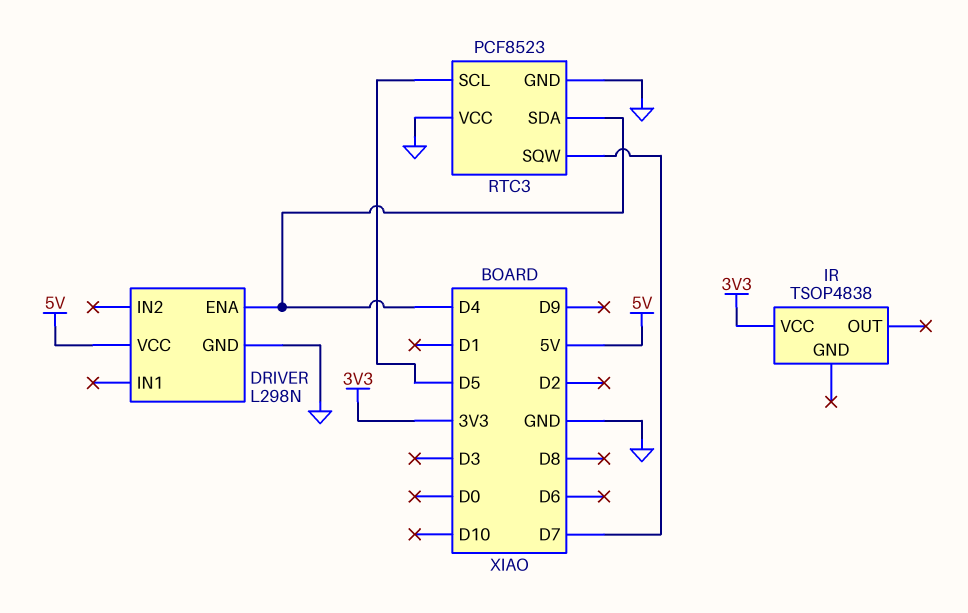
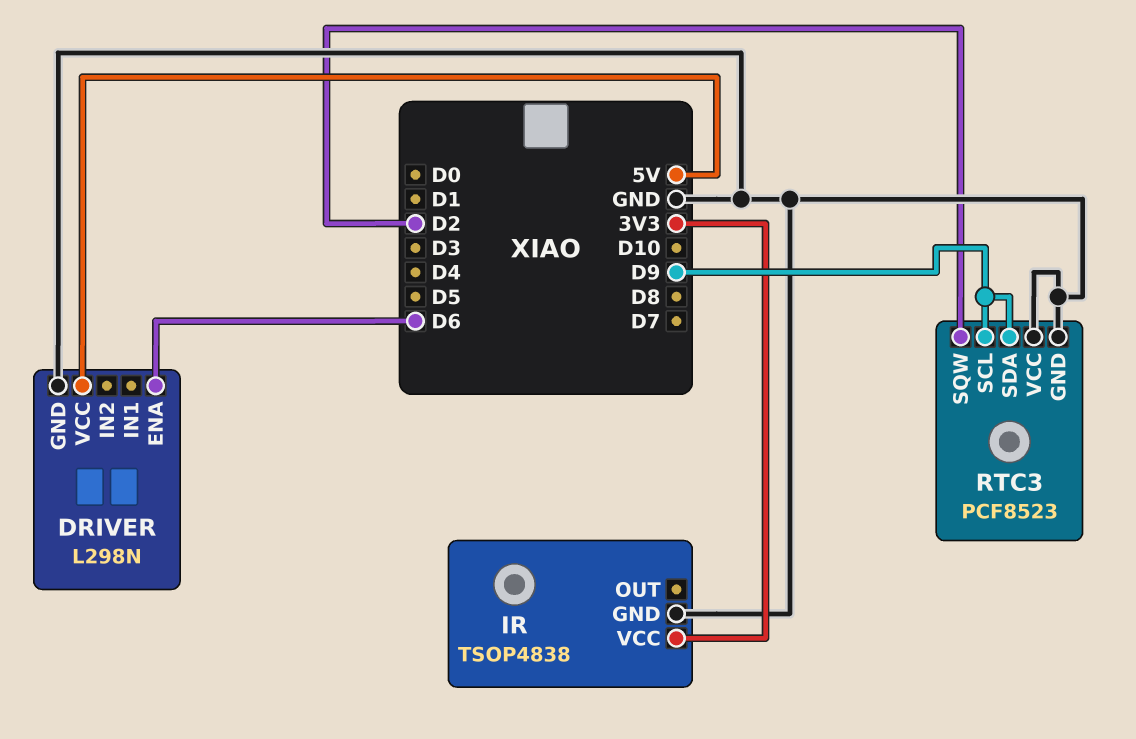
DRIVER pin ENA: D4 -> D6
IR pin GND: none -> GND
RTC3 pin SCL: D5 -> D9
RTC3 pin SDA: D4 -> D9
RTC3 pin SQW: D7 -> D2

